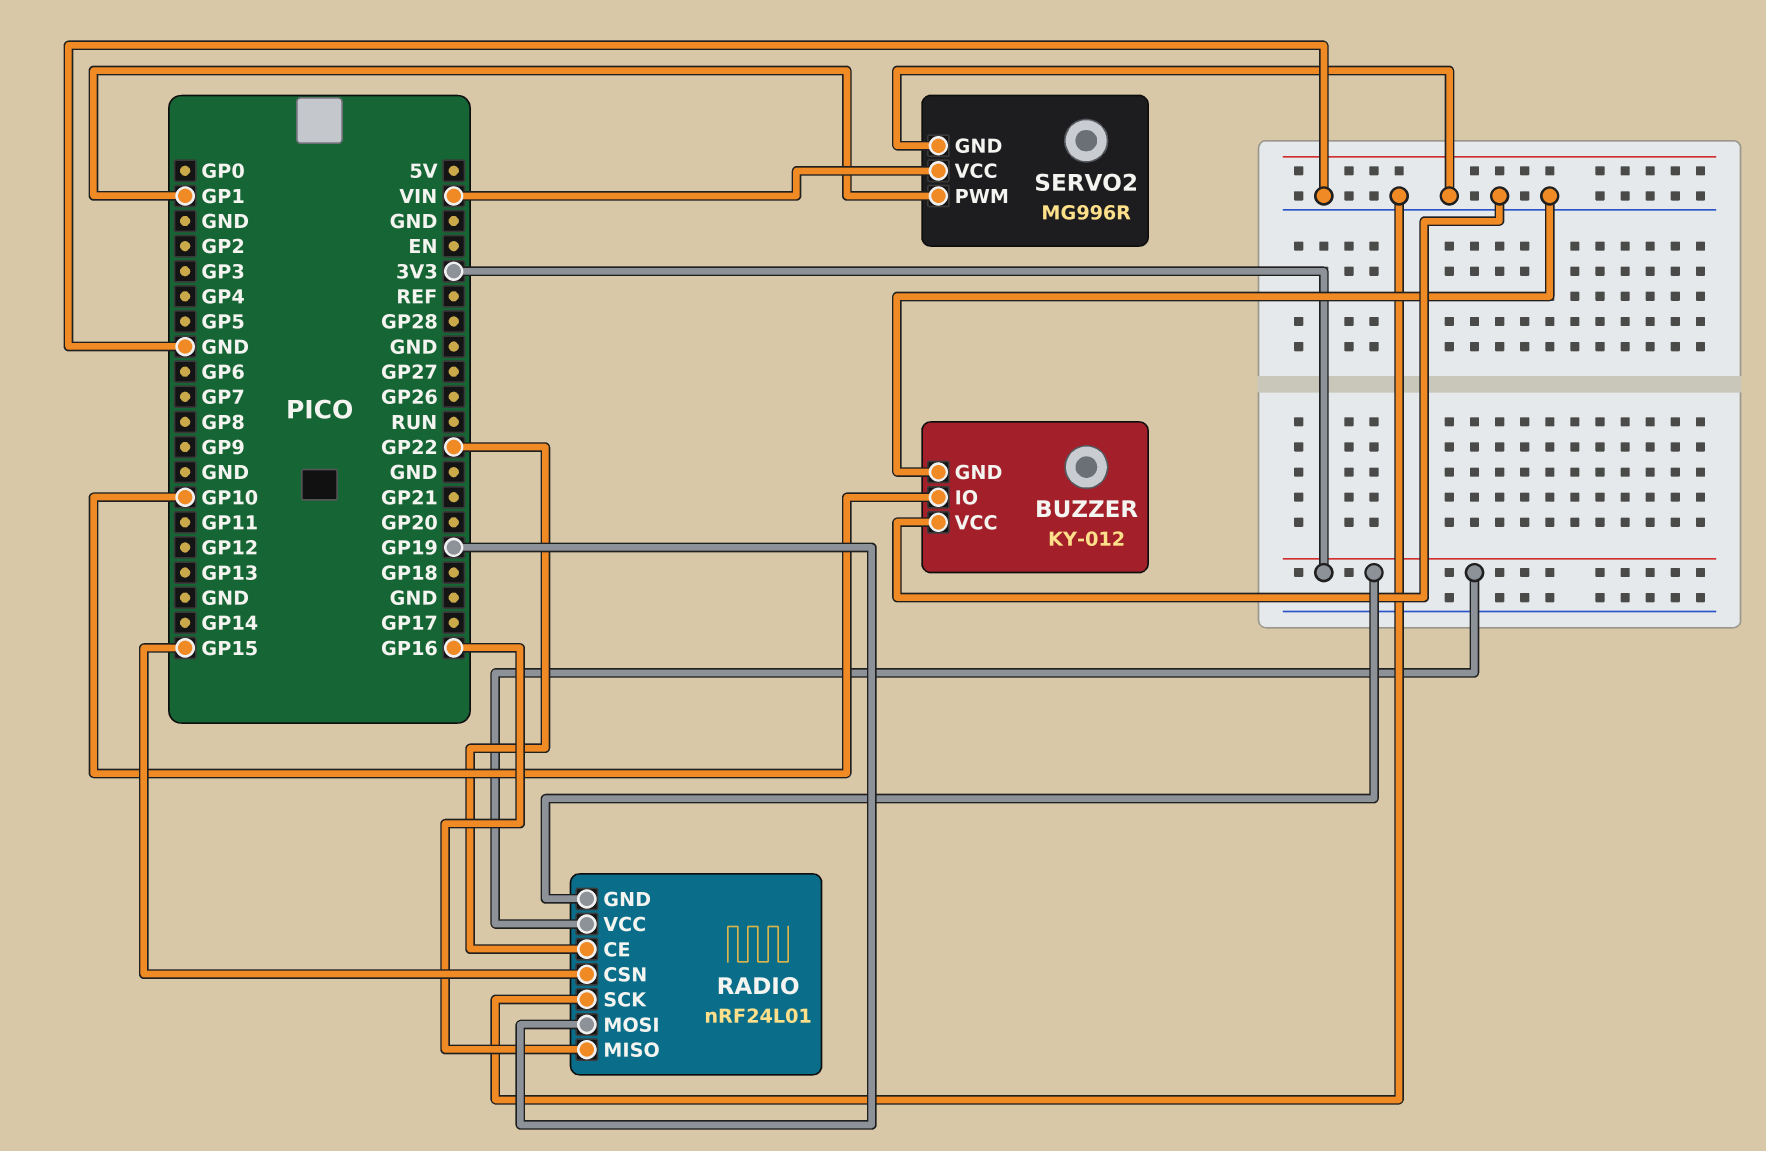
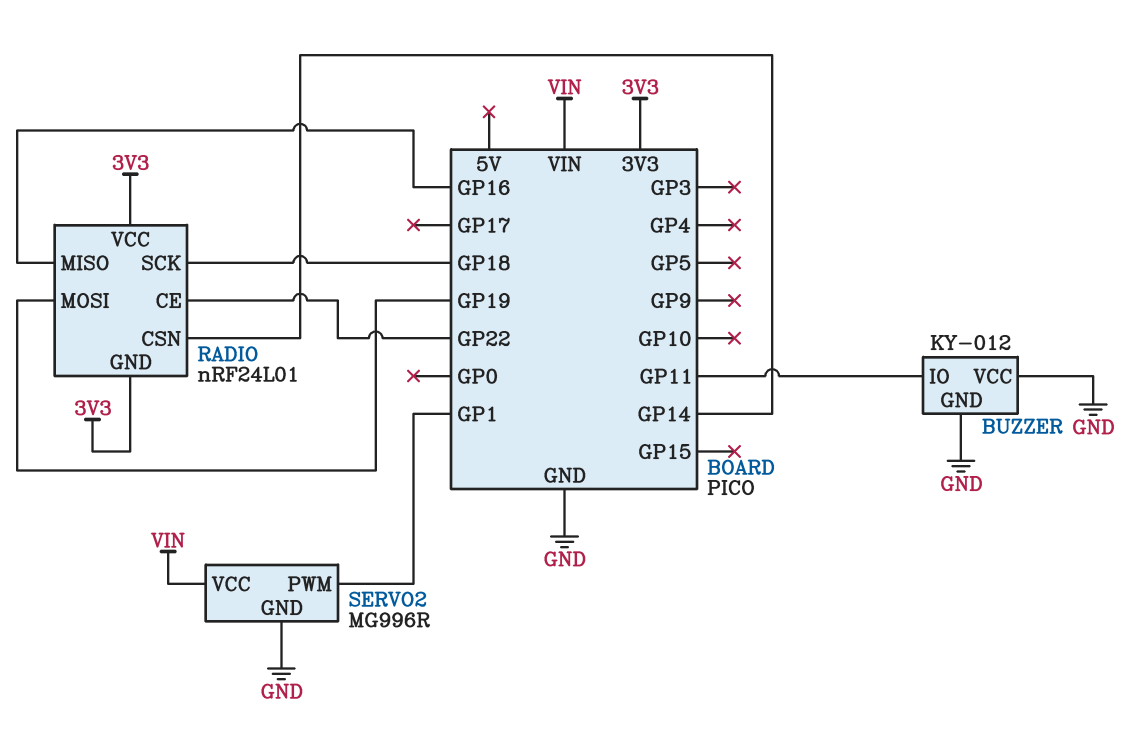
BUZZER pin IO: GP10 -> GP11
RADIO pin CSN: GP15 -> GP14
RADIO pin SCK: GND -> GP18

